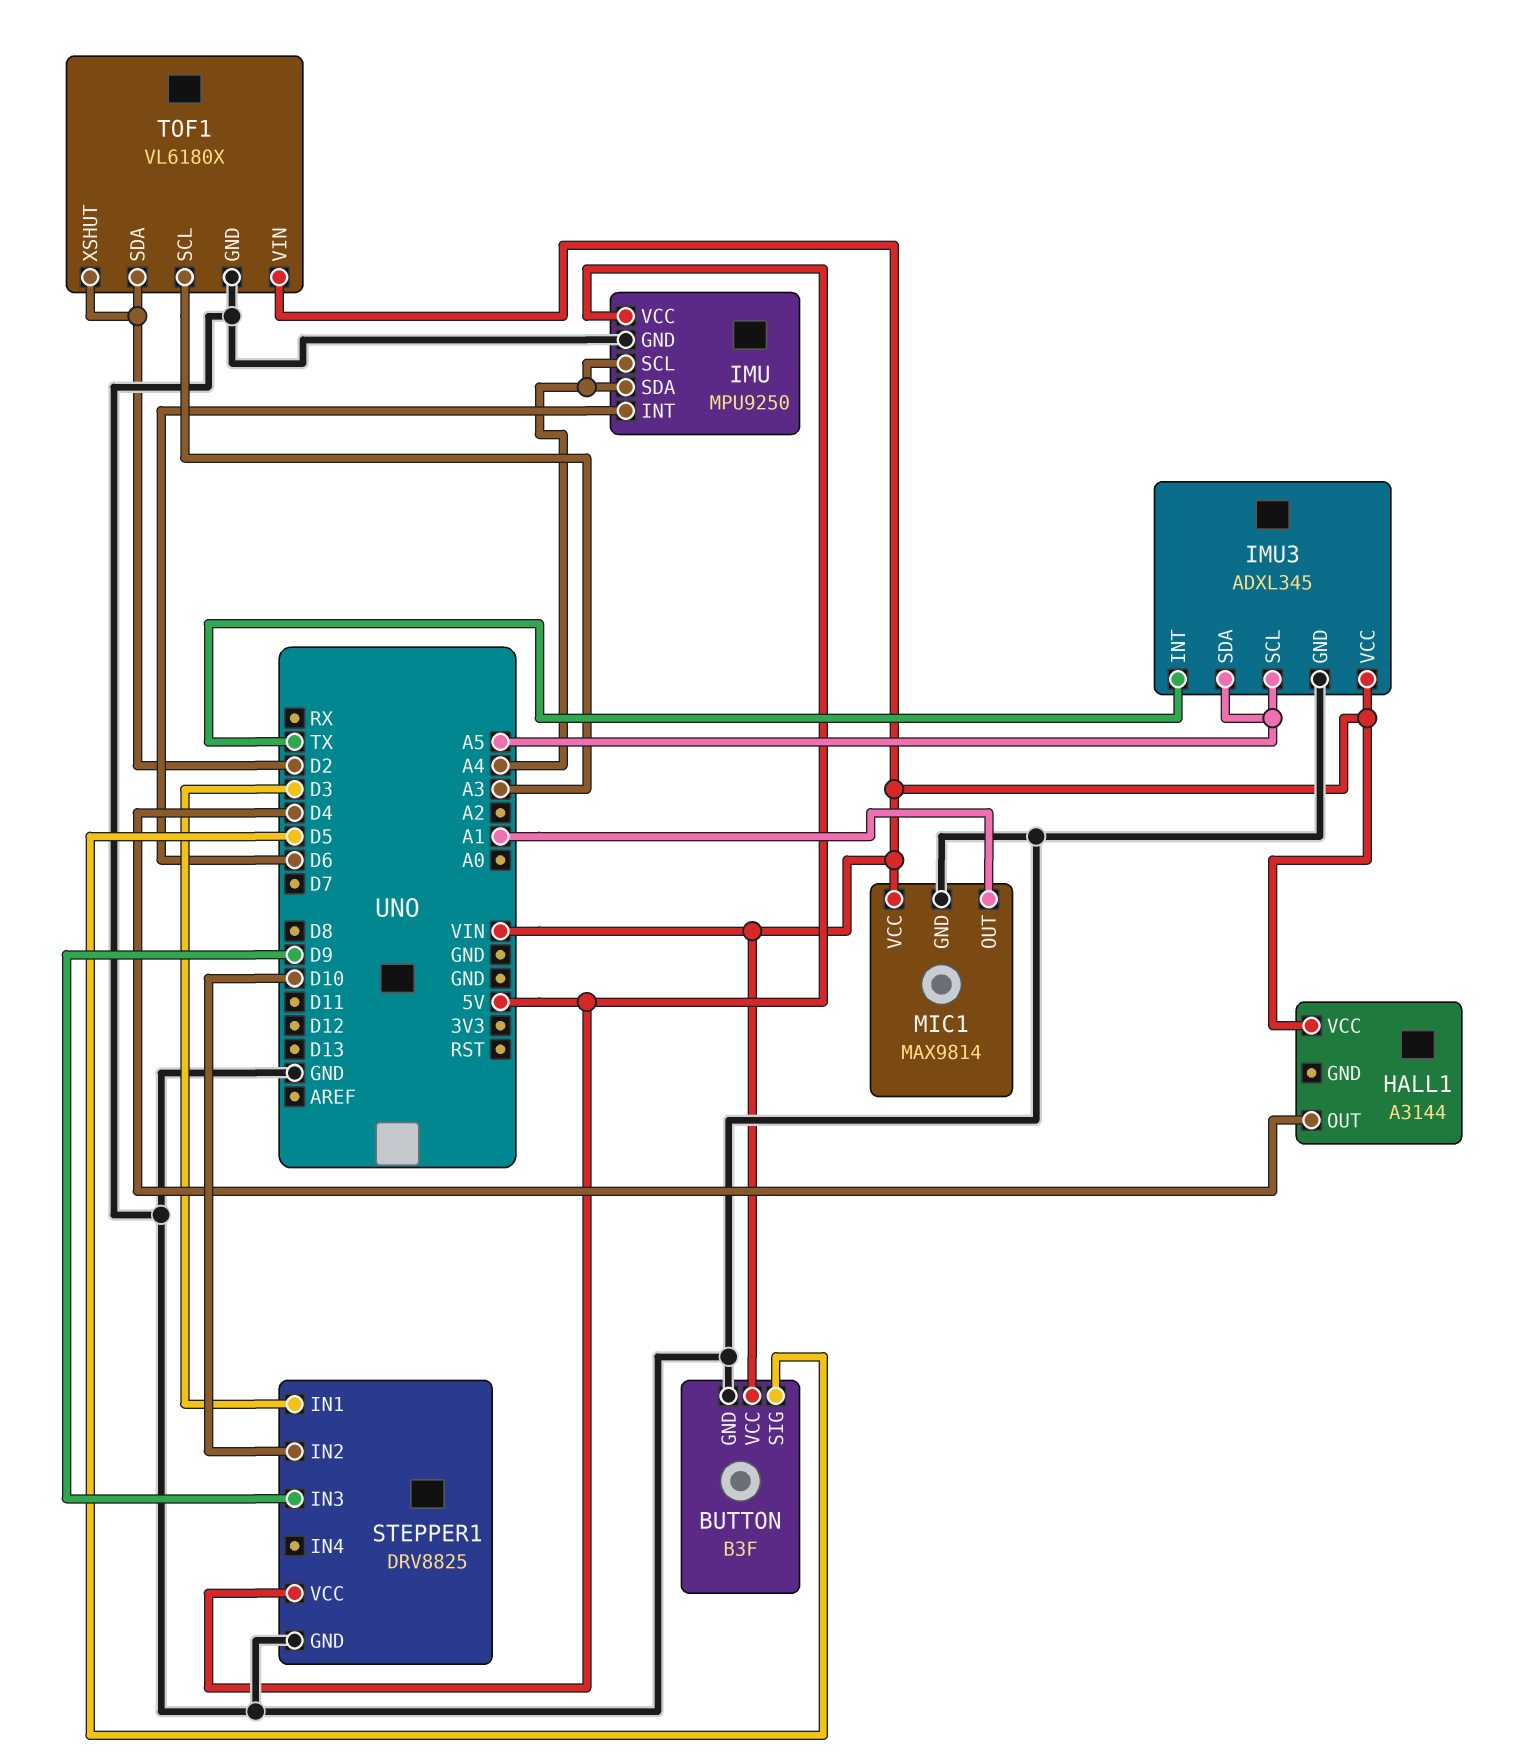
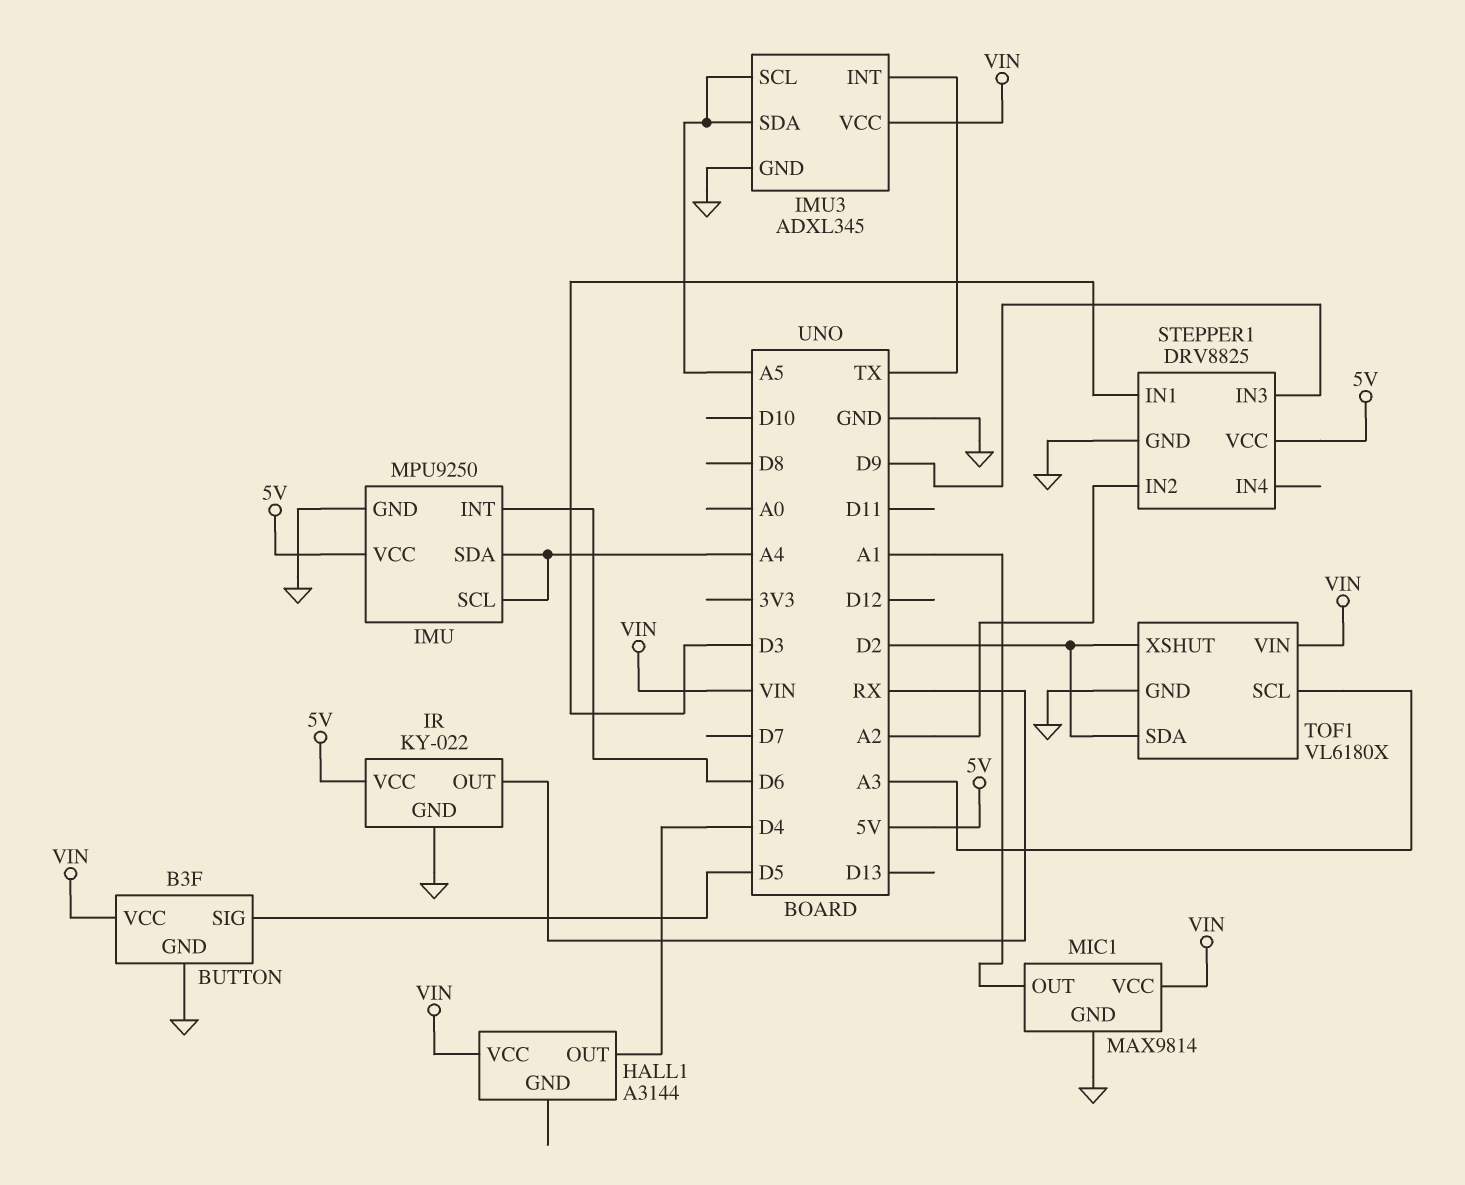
IR: none -> KY-022
IR pin GND: none -> GND
IR pin OUT: none -> RX
IR pin VCC: none -> 5V
STEPPER1 pin IN2: D10 -> A2

